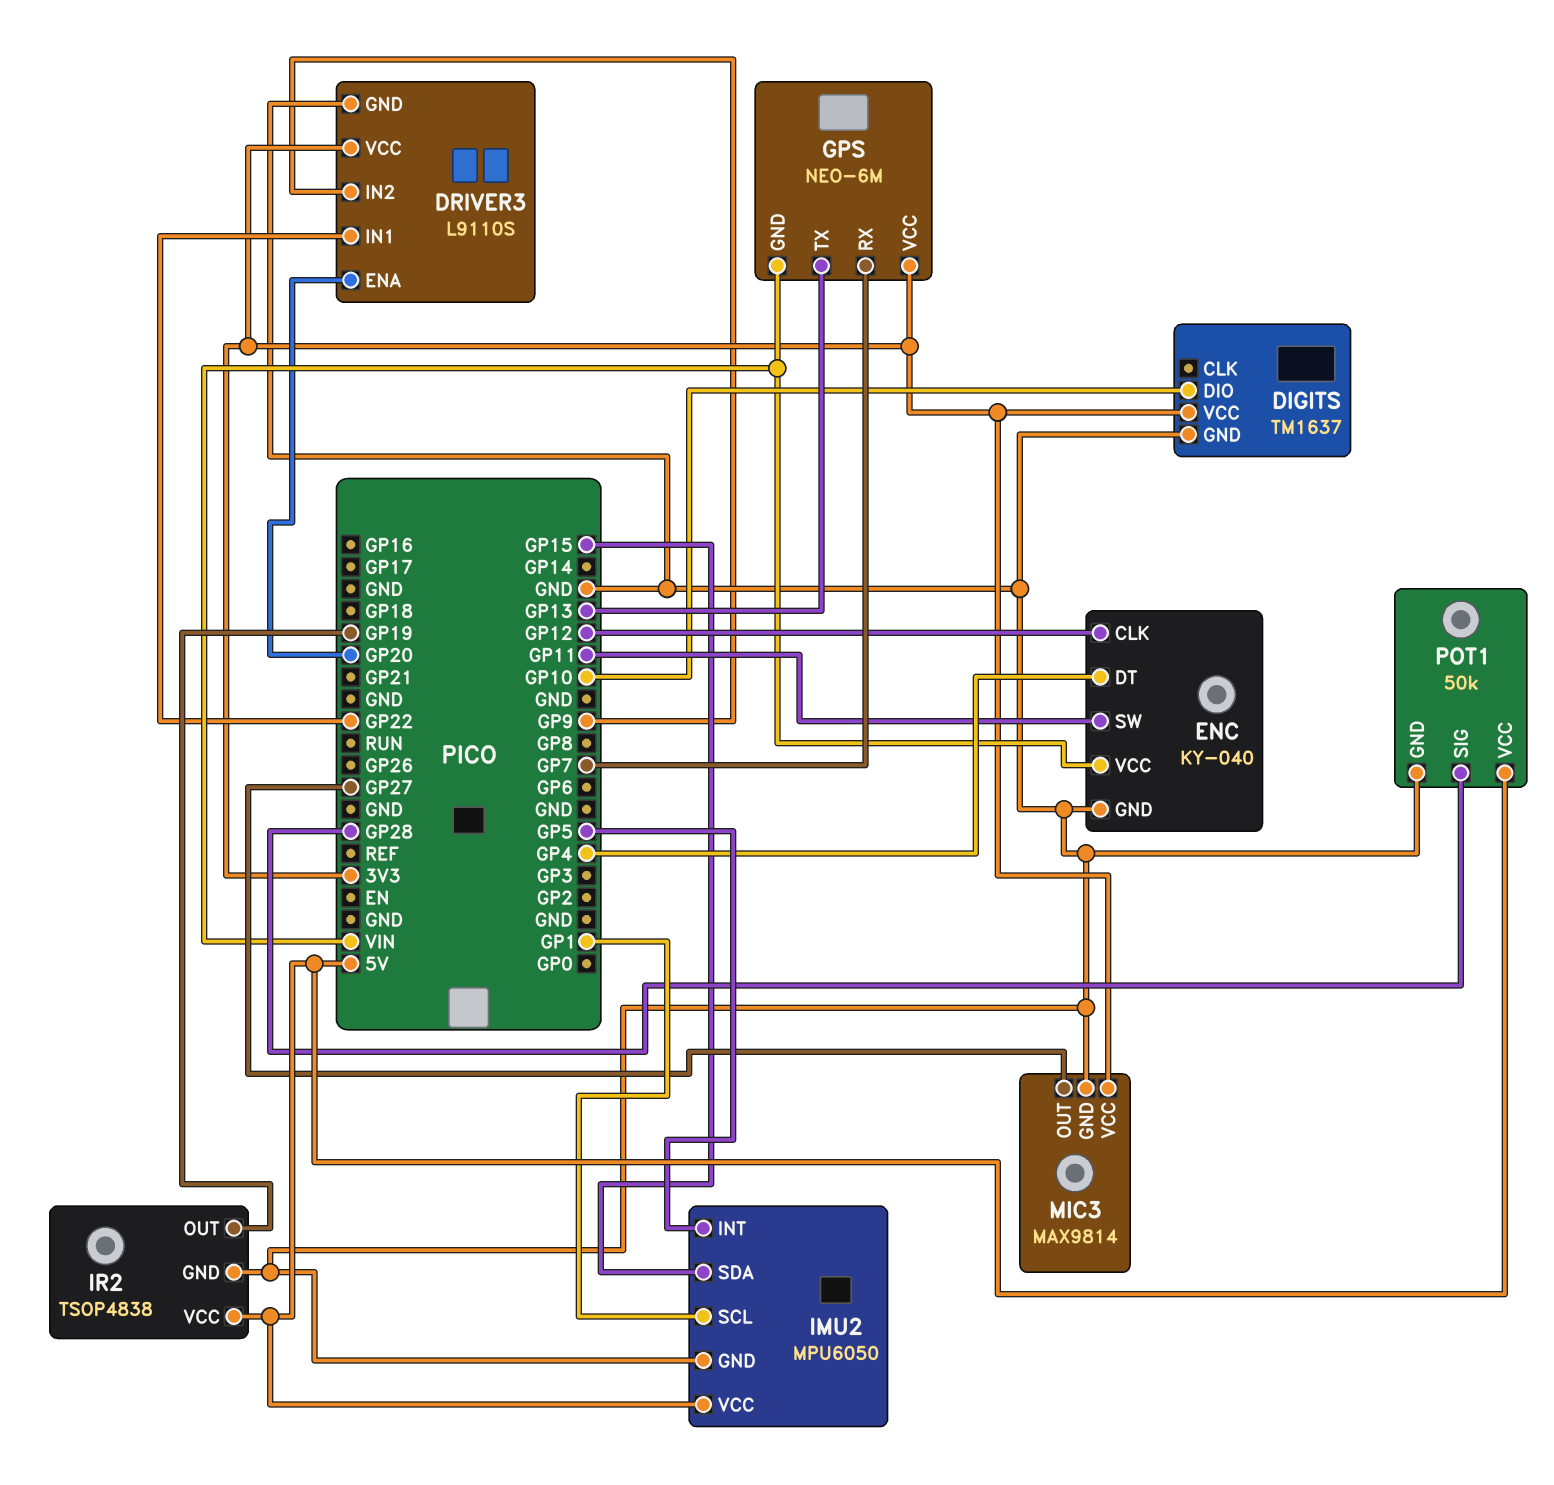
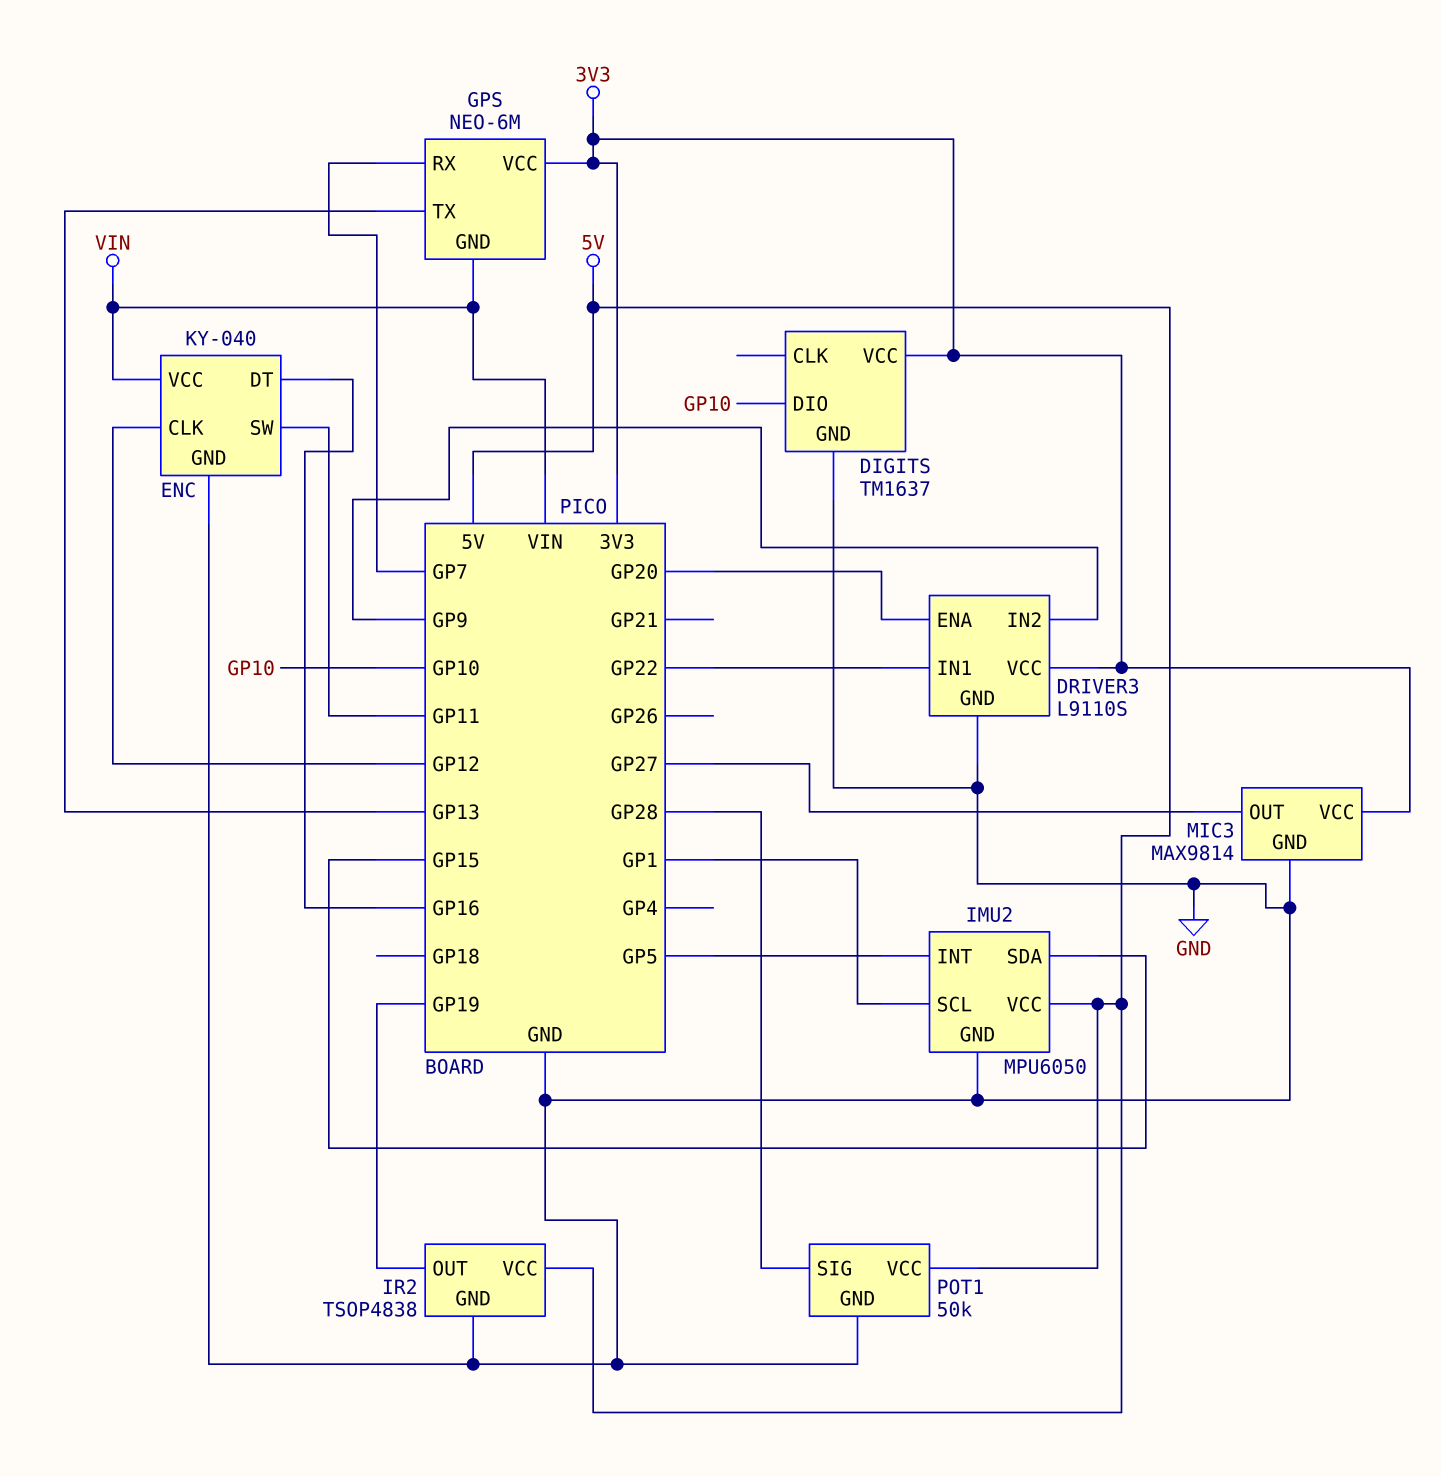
ENC pin DT: GP4 -> GP16

